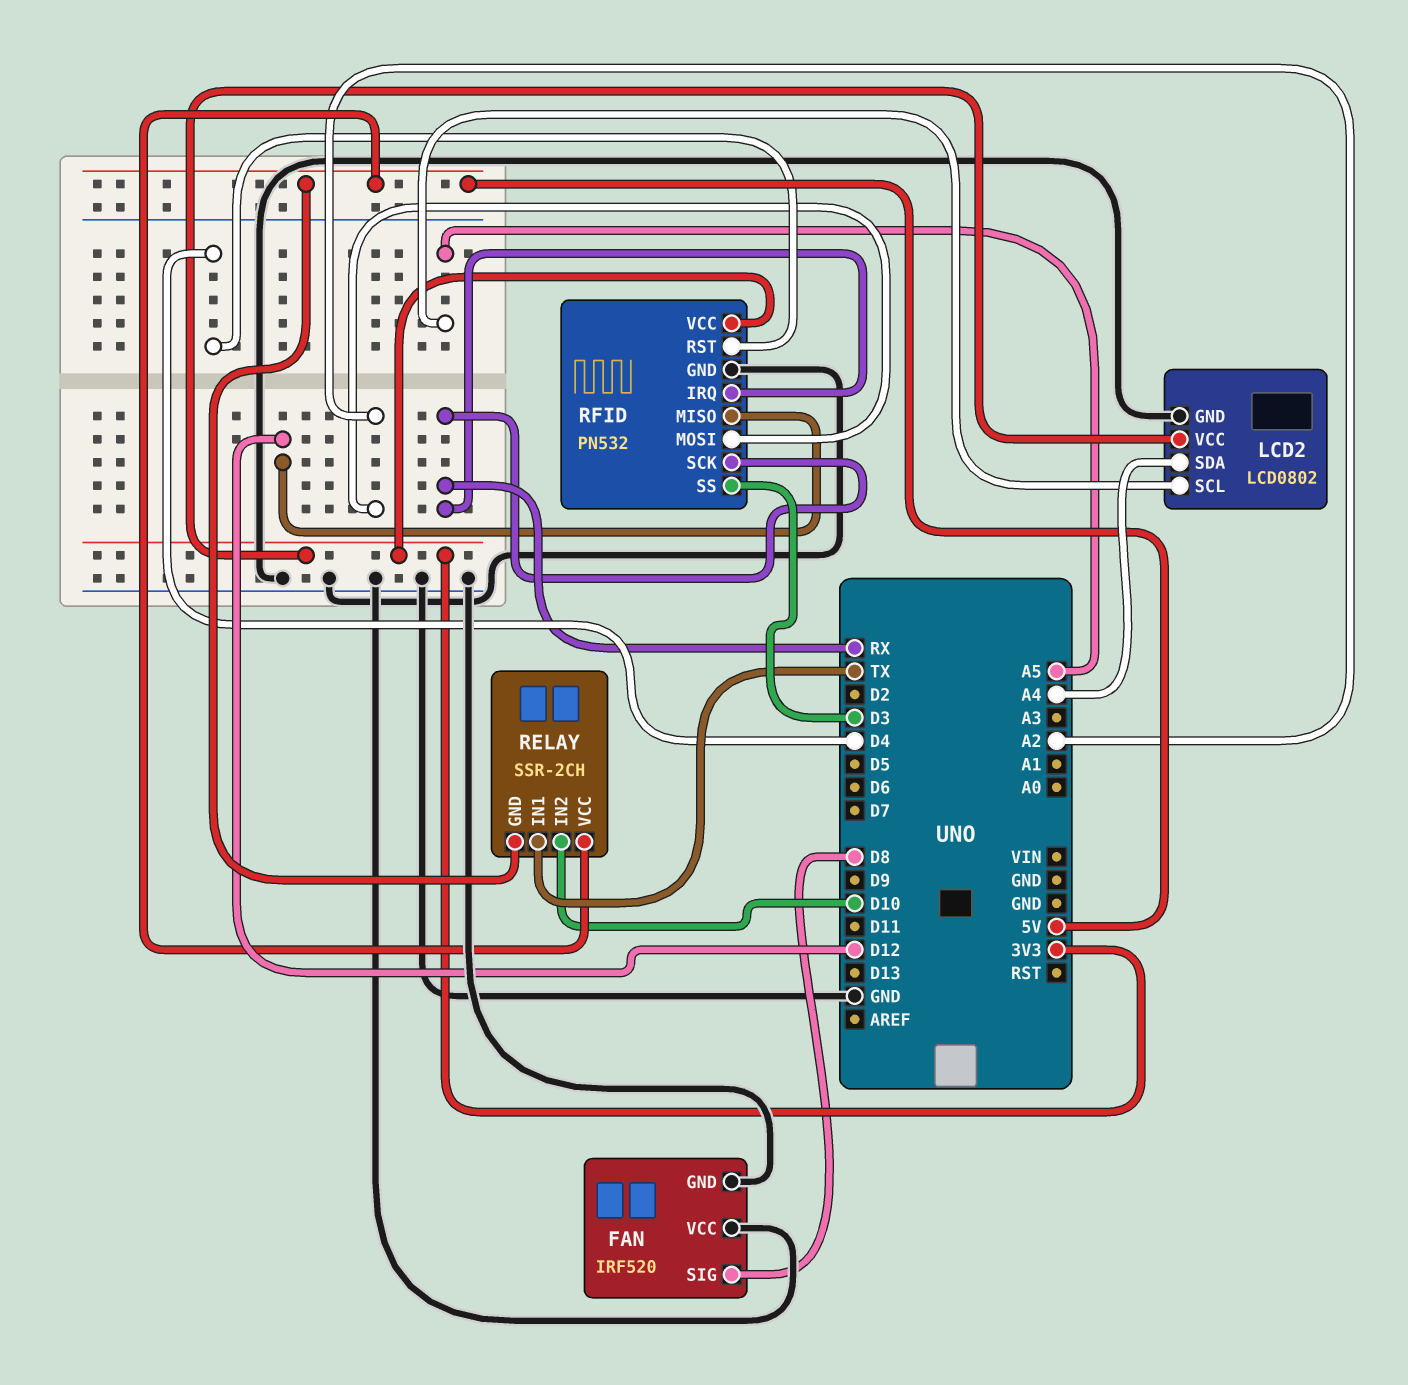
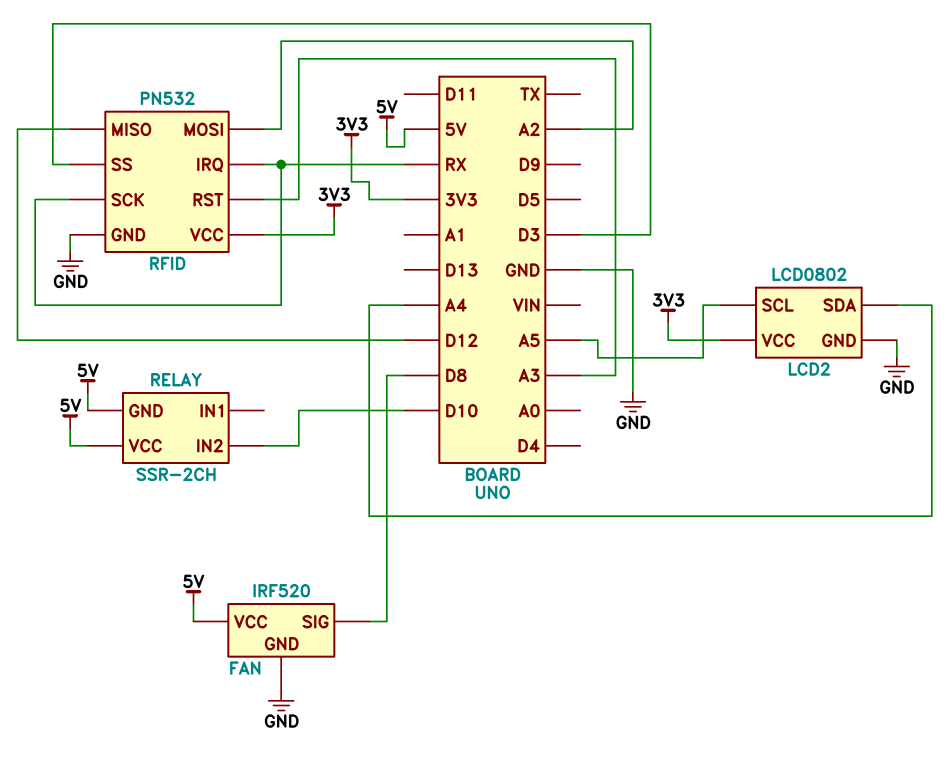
FAN pin VCC: GND -> 5V
RELAY pin IN1: TX -> none
RFID pin RST: D4 -> A3

